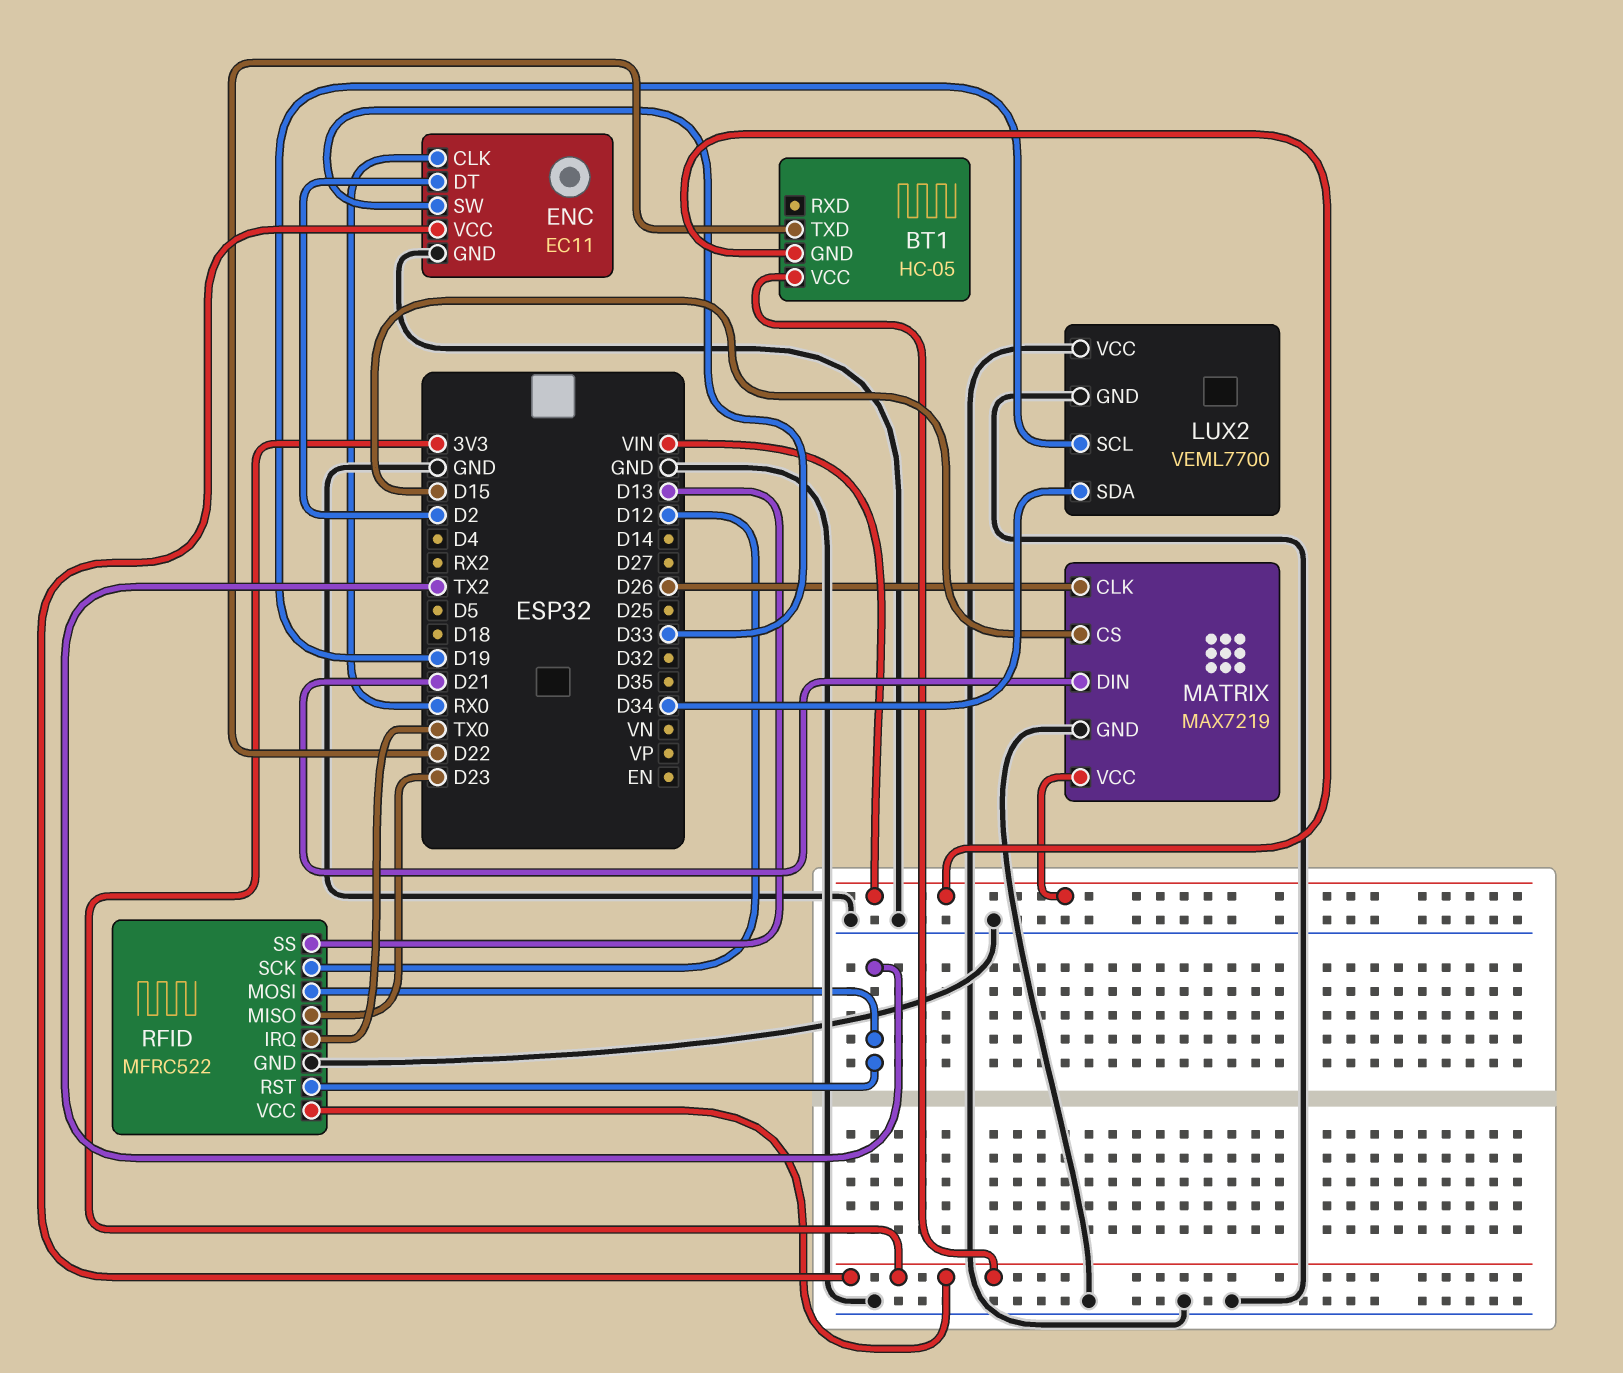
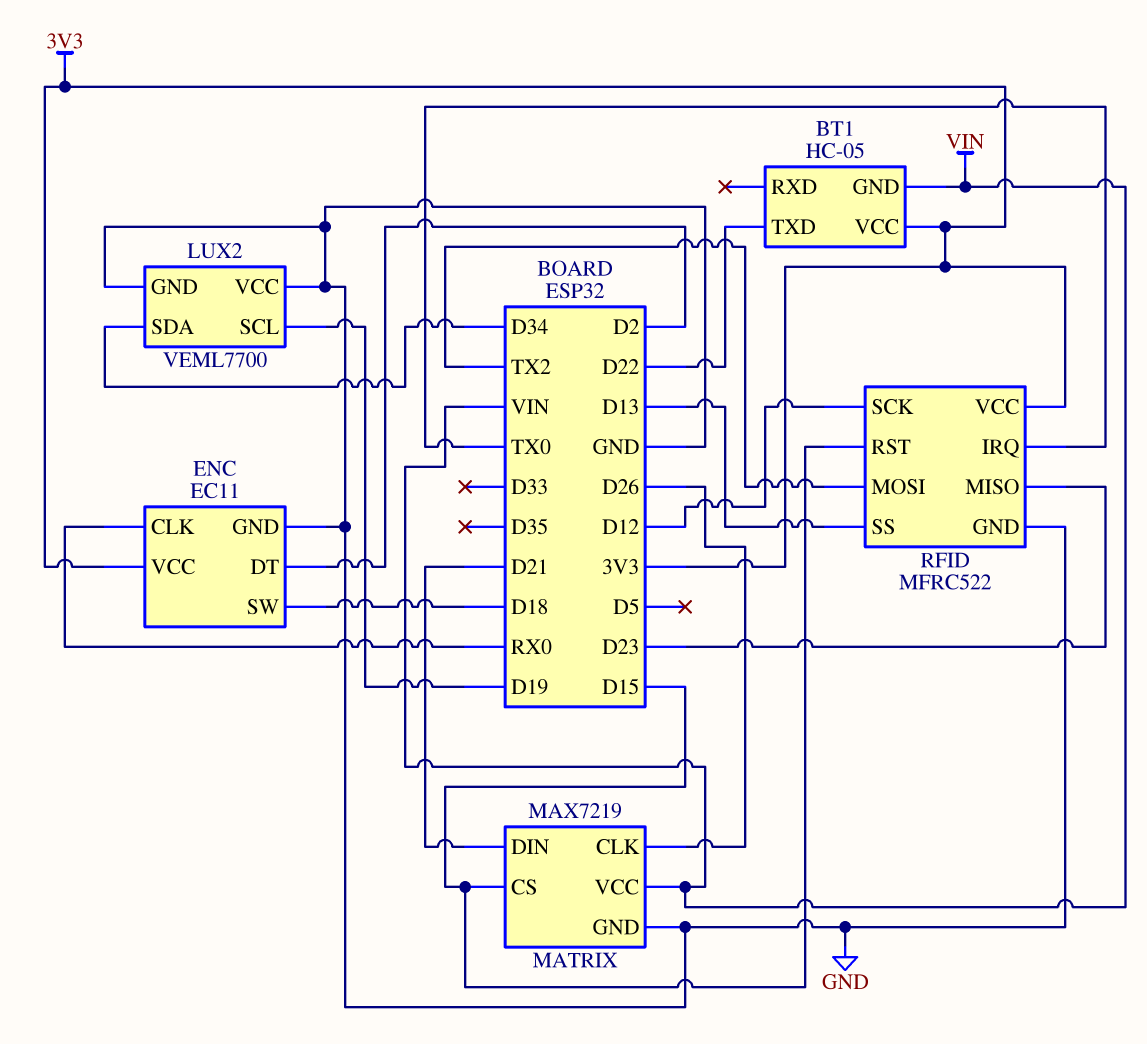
ENC pin SW: D33 -> D18
RFID pin RST: TX2 -> D15

